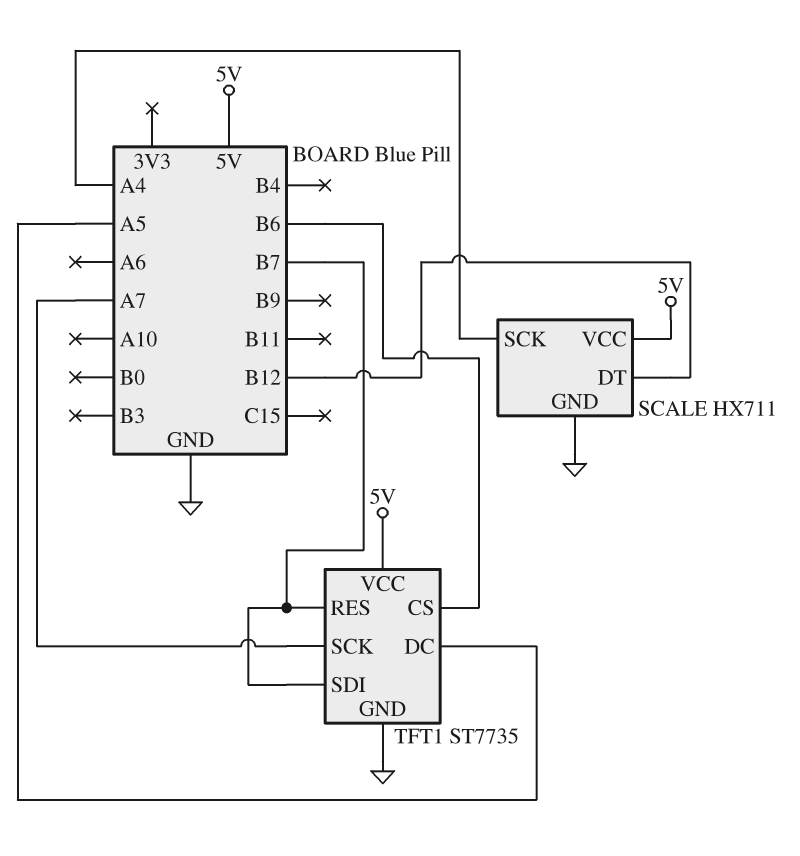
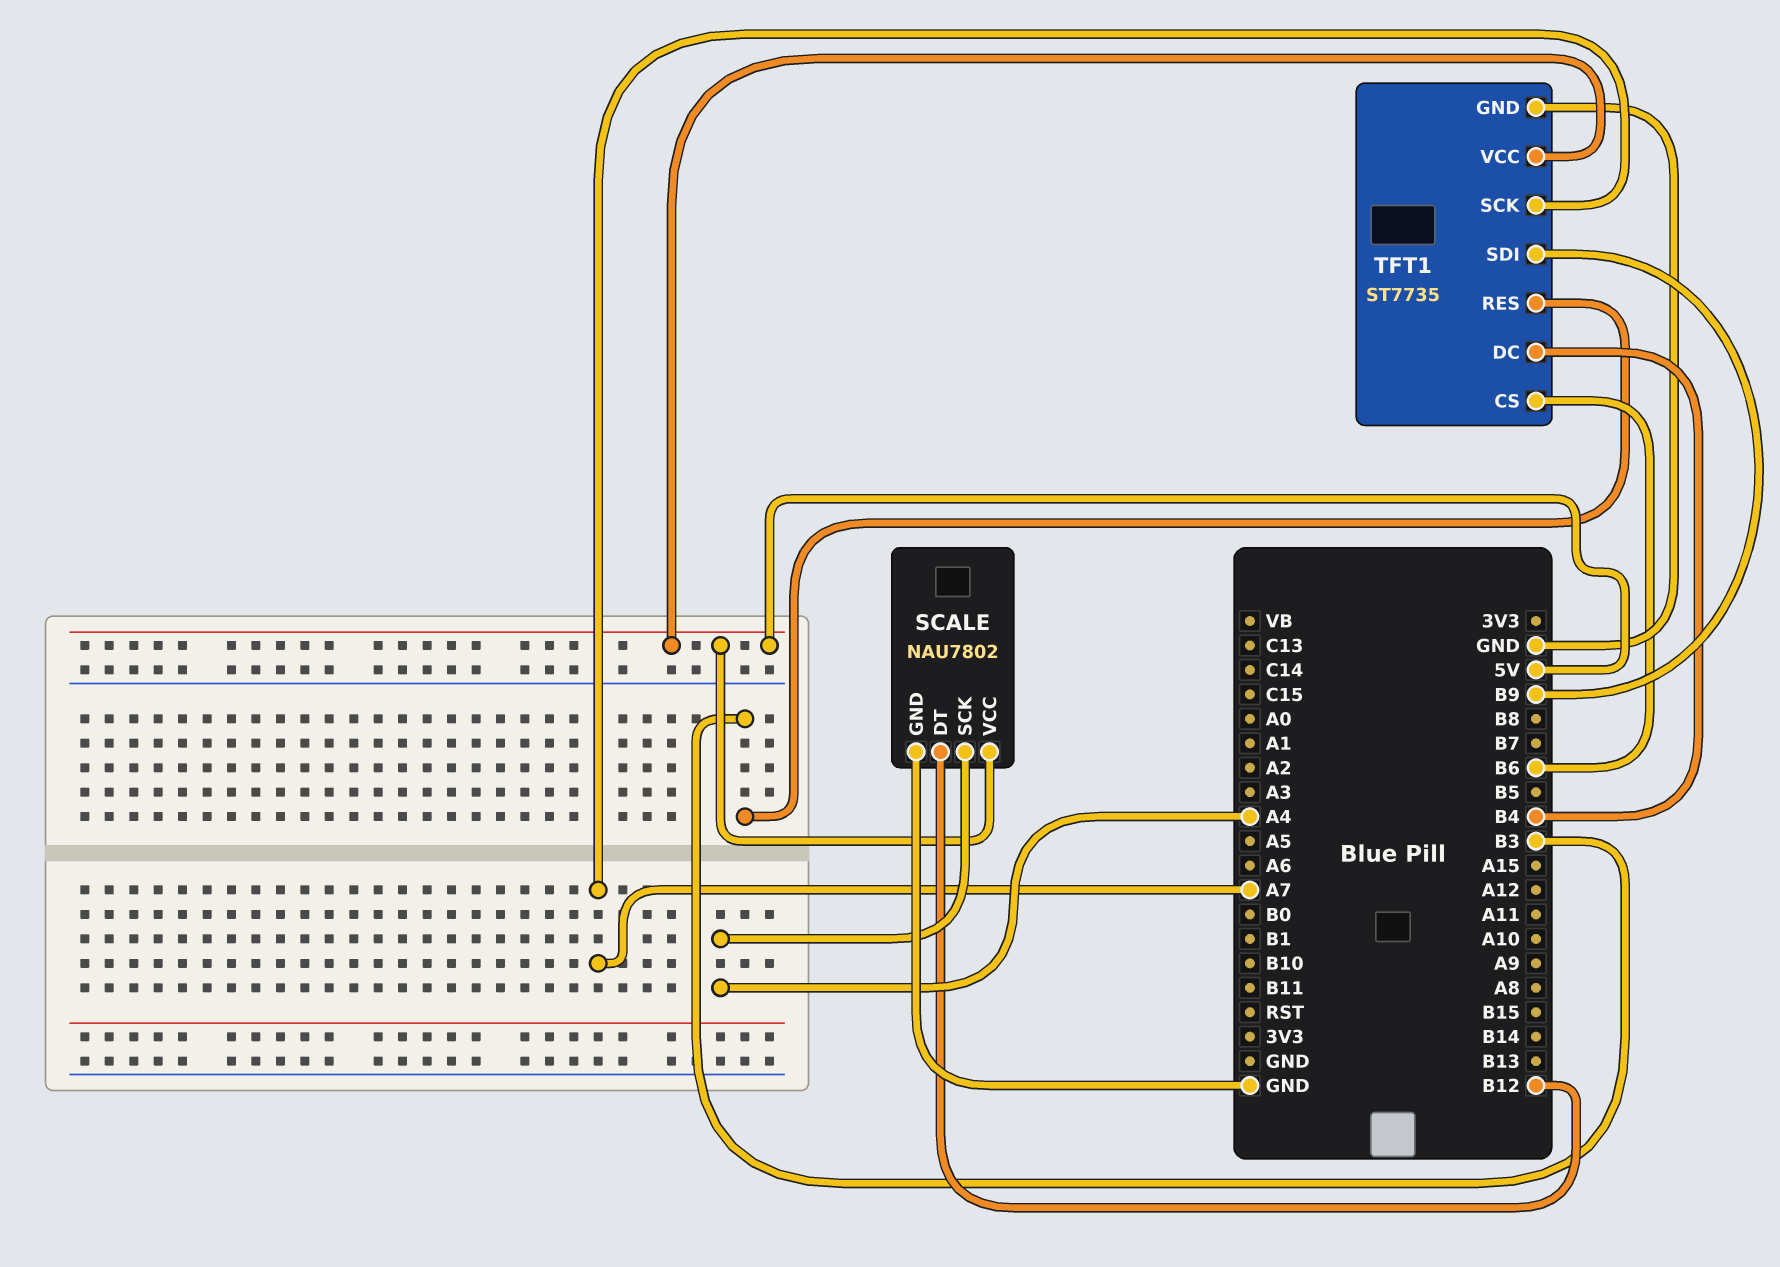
SCALE: HX711 -> NAU7802
TFT1 pin DC: A5 -> B4
TFT1 pin RES: B7 -> B3
TFT1 pin SDI: B7 -> B9

